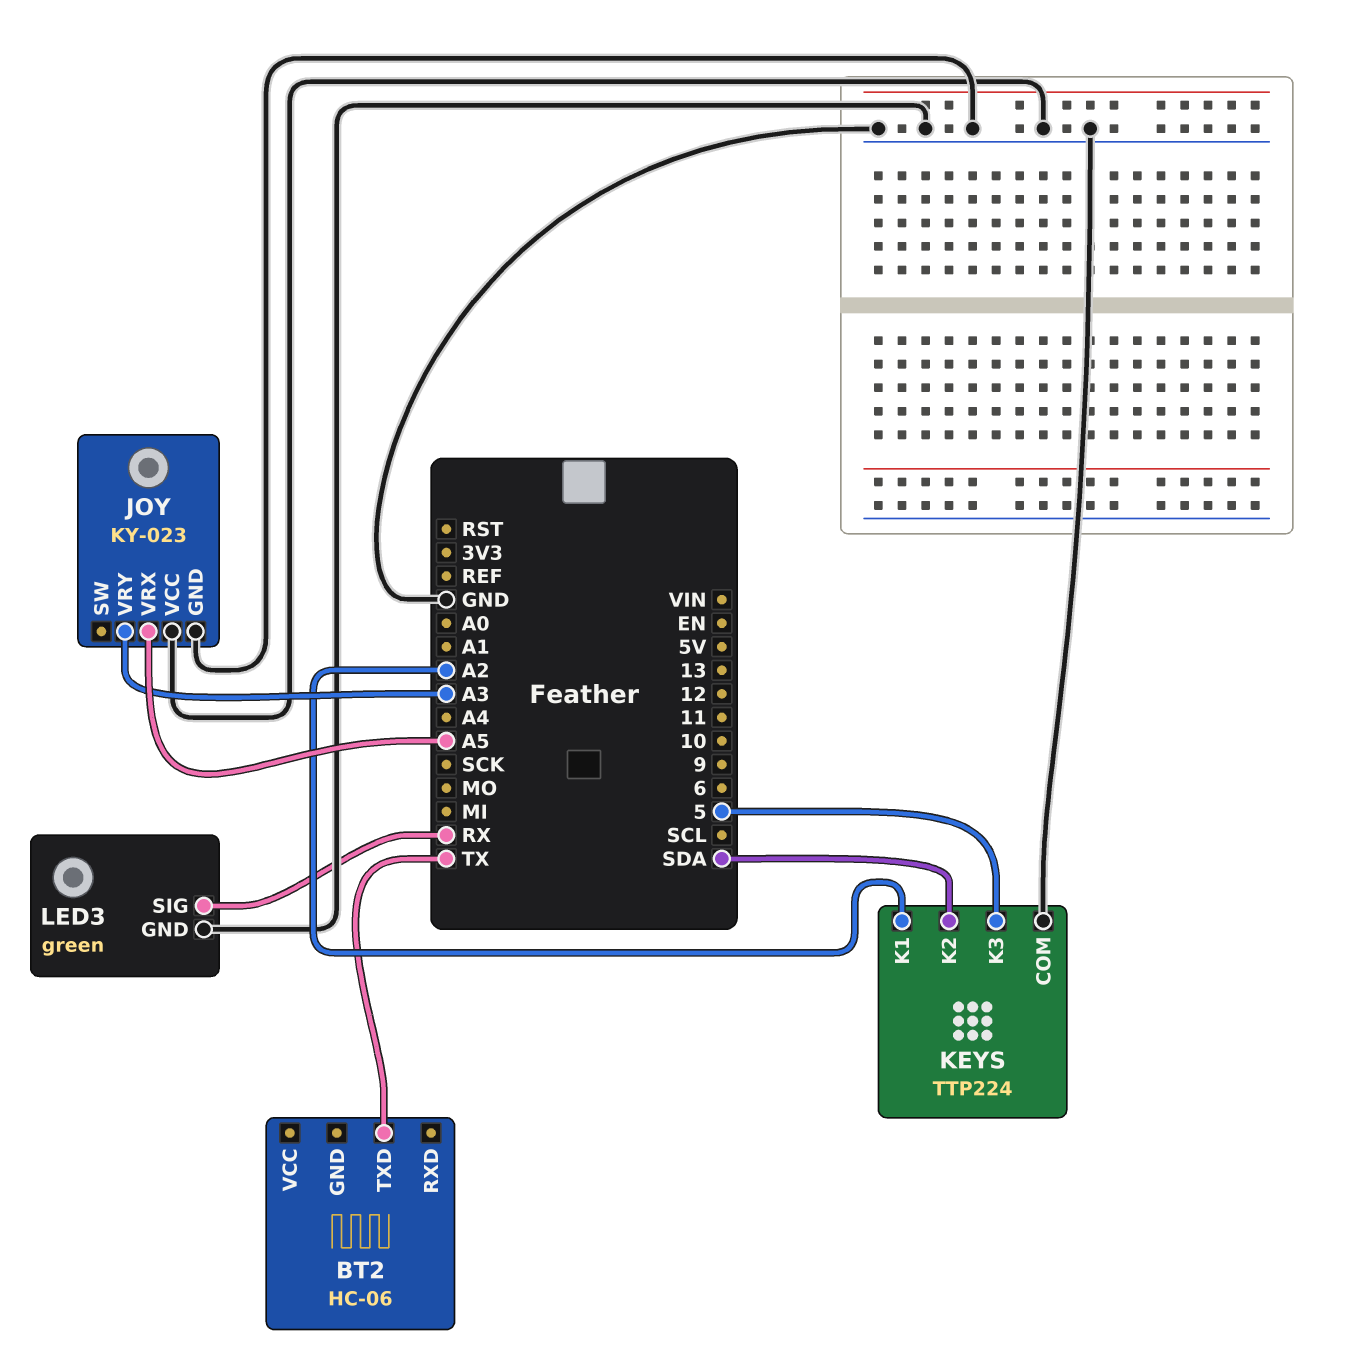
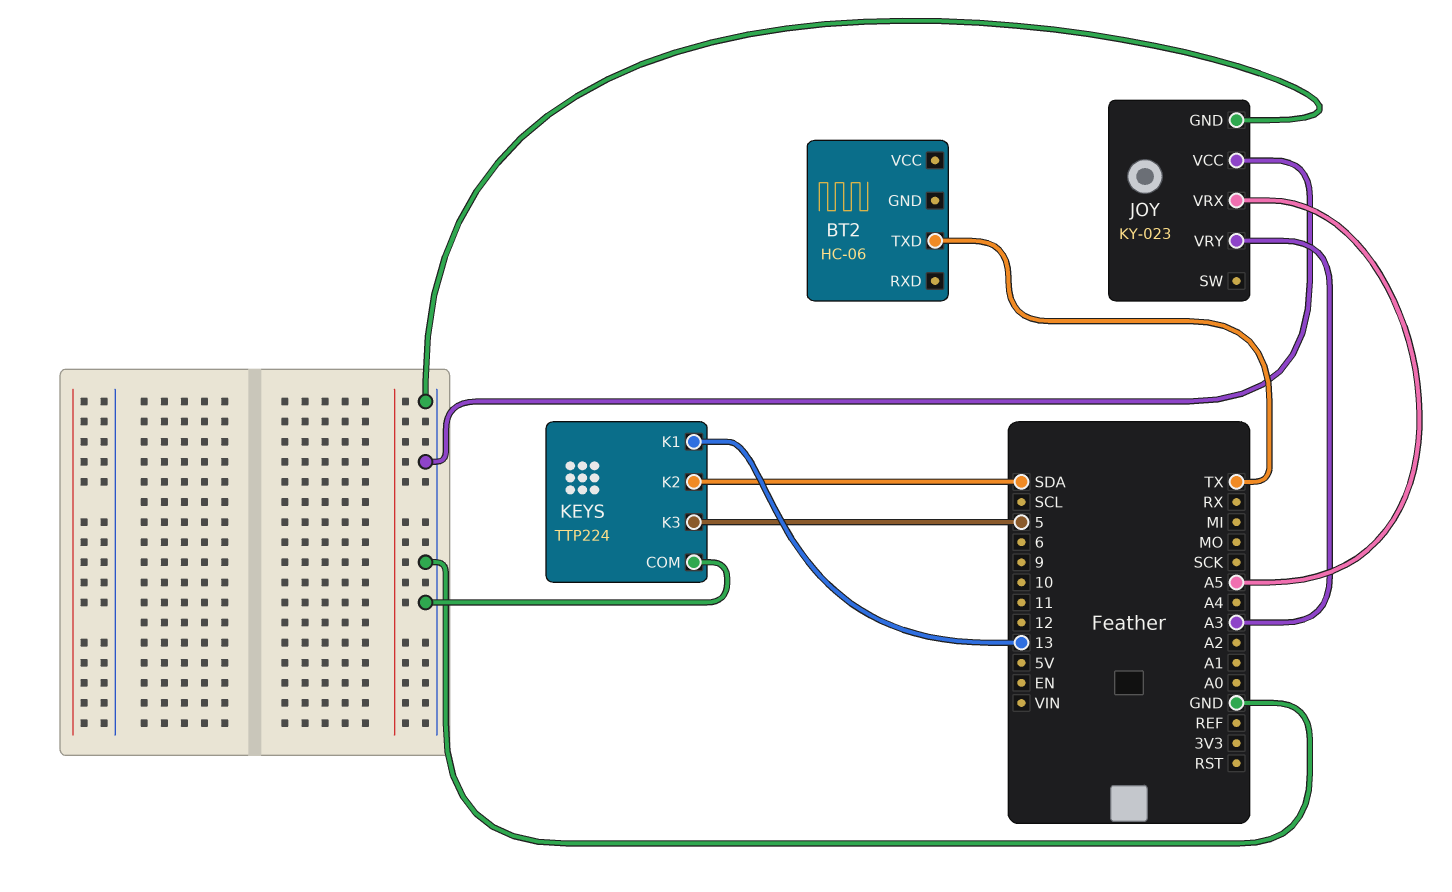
KEYS pin K1: A2 -> 13
LED3: green -> none
LED3 pin GND: GND -> none
LED3 pin SIG: RX -> none

